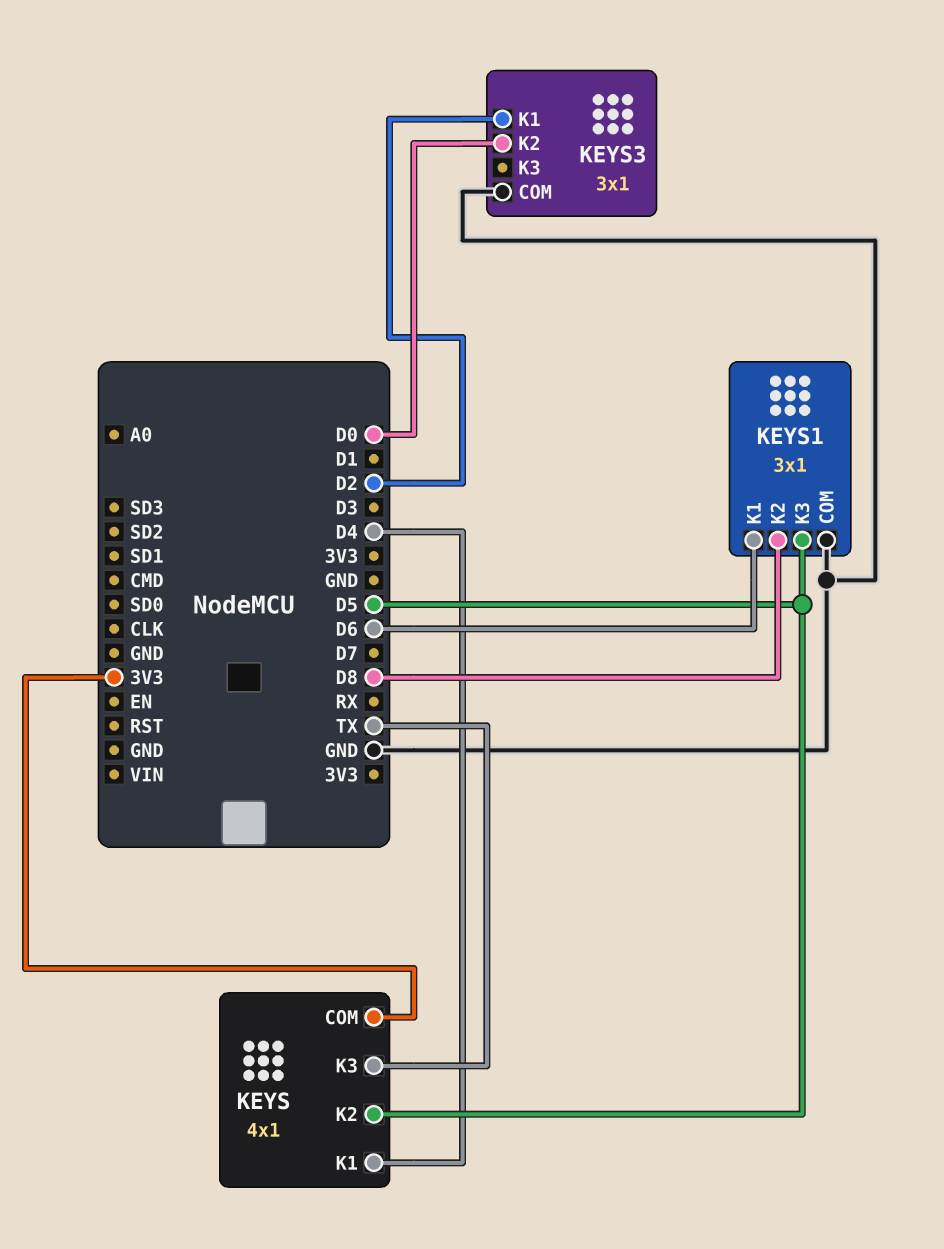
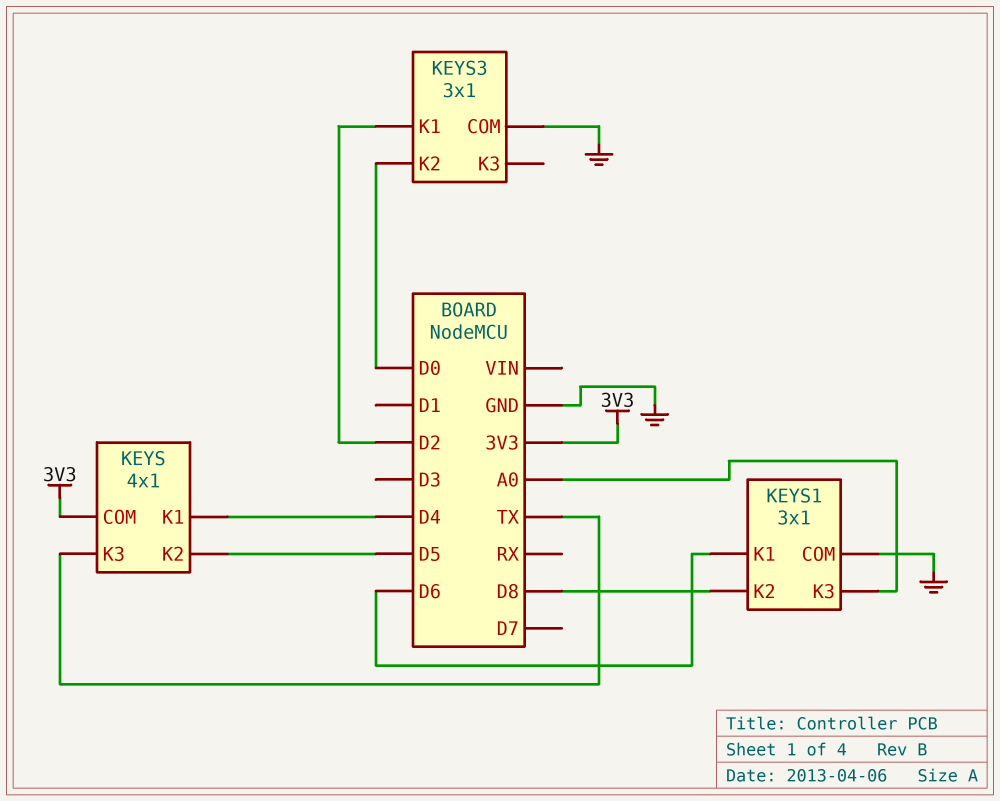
KEYS1 pin K3: D5 -> A0

